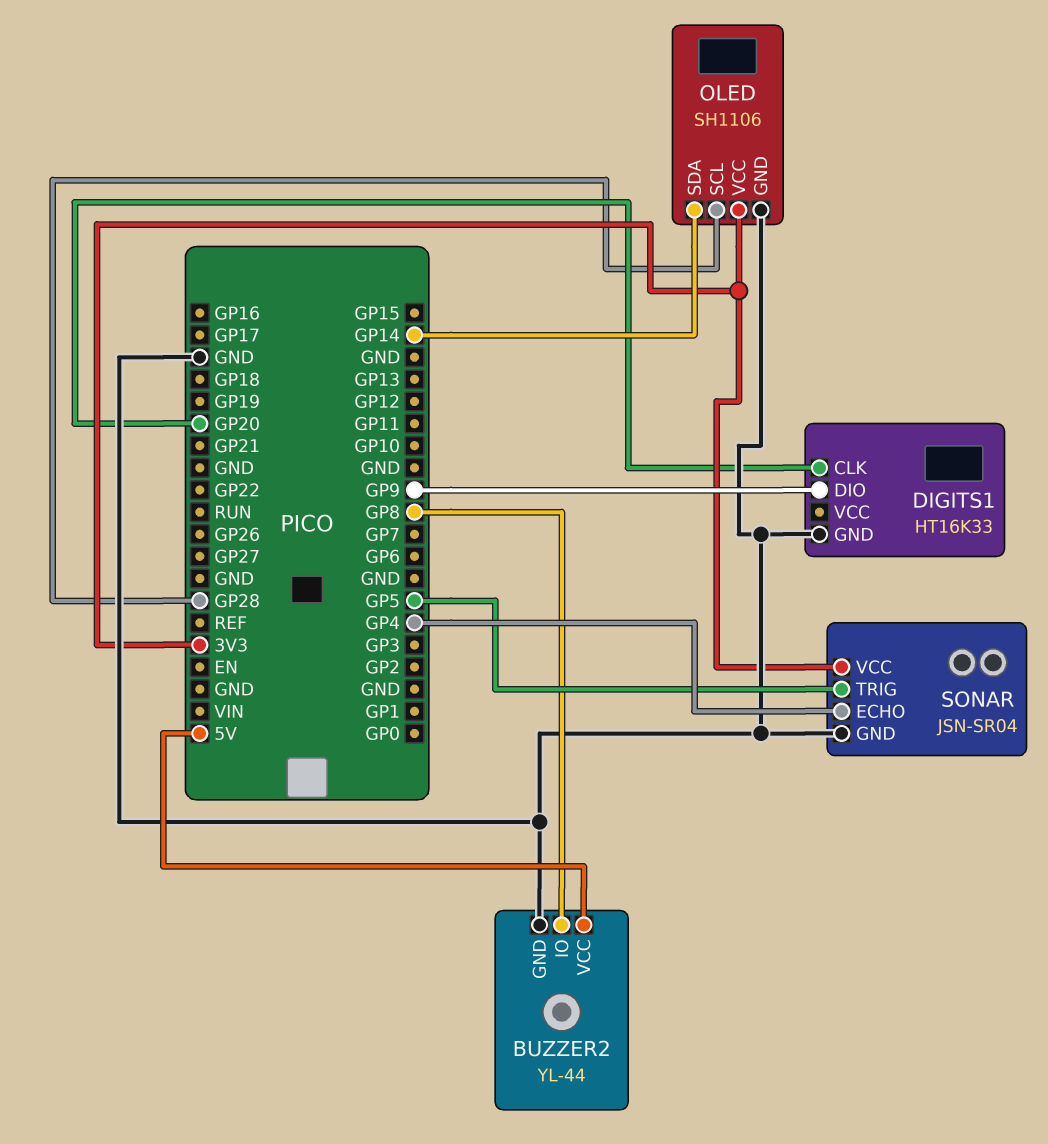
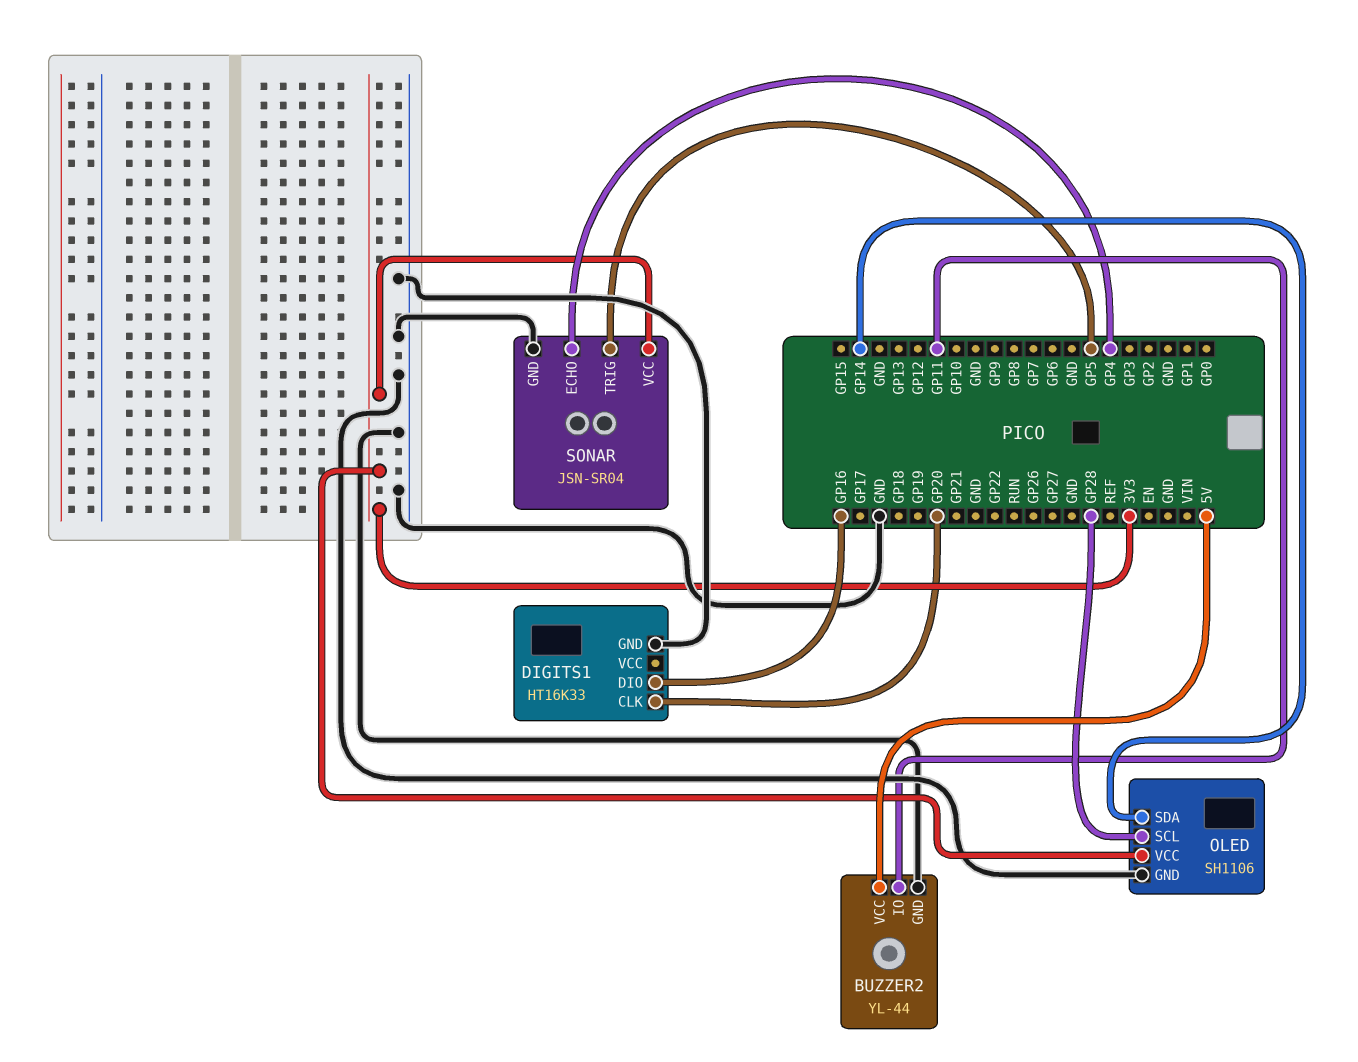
BUZZER2 pin IO: GP8 -> GP11
DIGITS1 pin DIO: GP9 -> GP16

